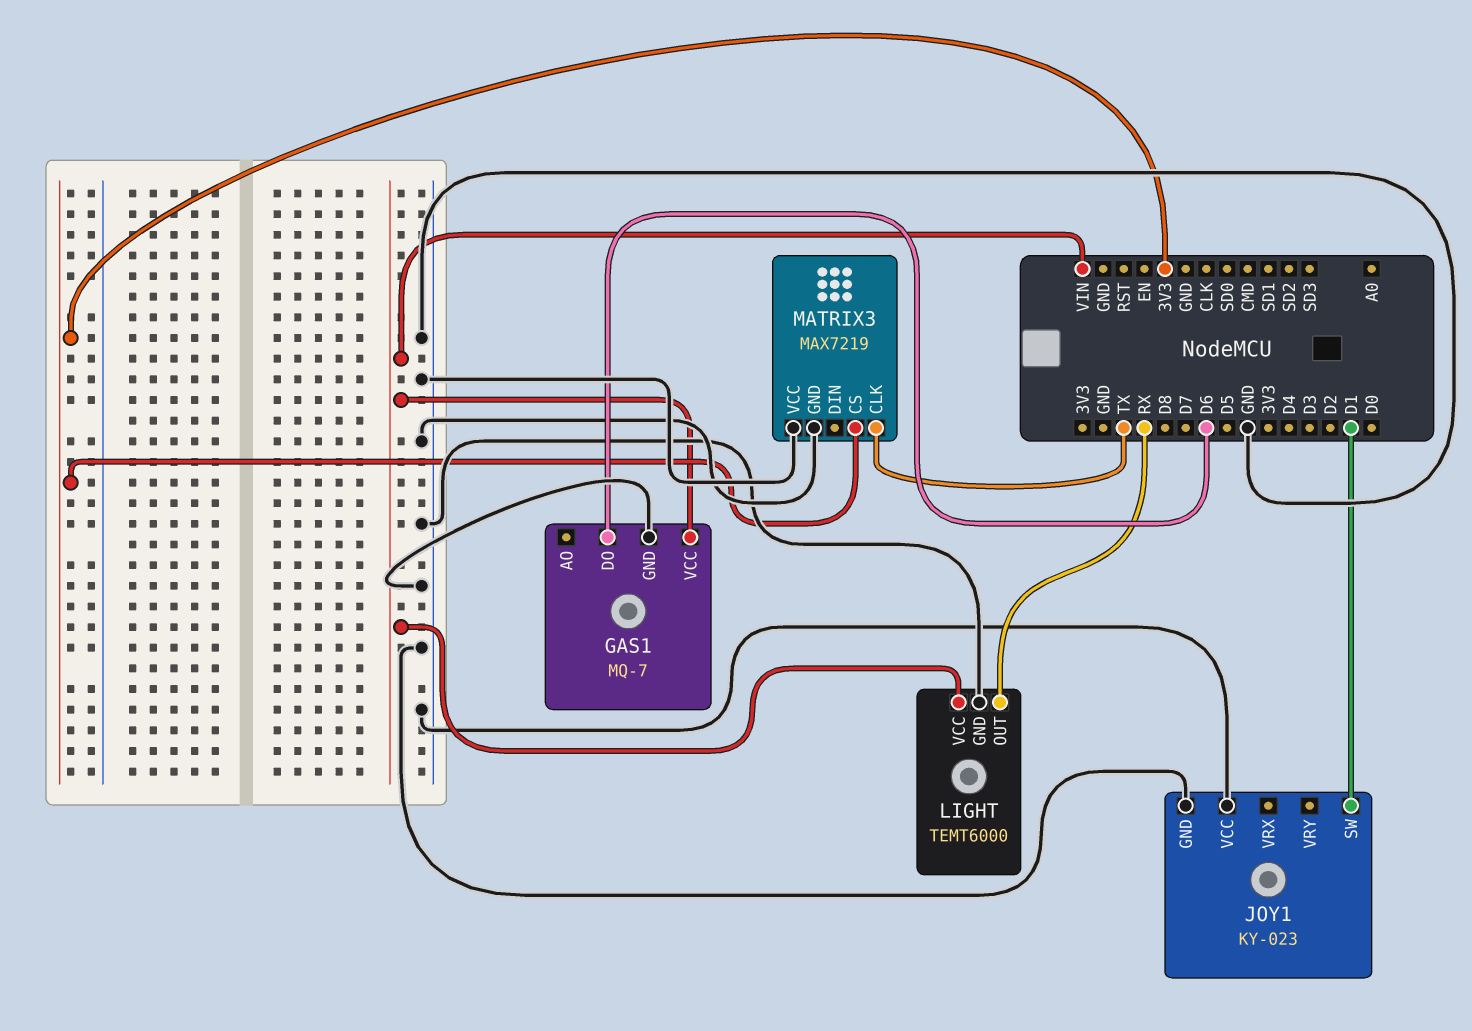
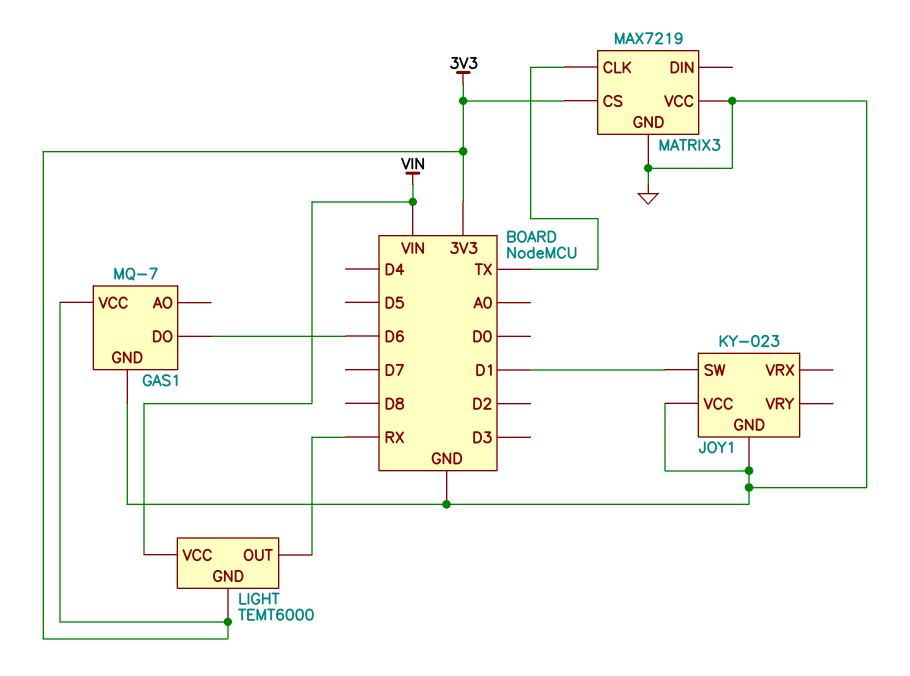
GAS1 pin VCC: VIN -> 3V3
LIGHT pin GND: GND -> 3V3

